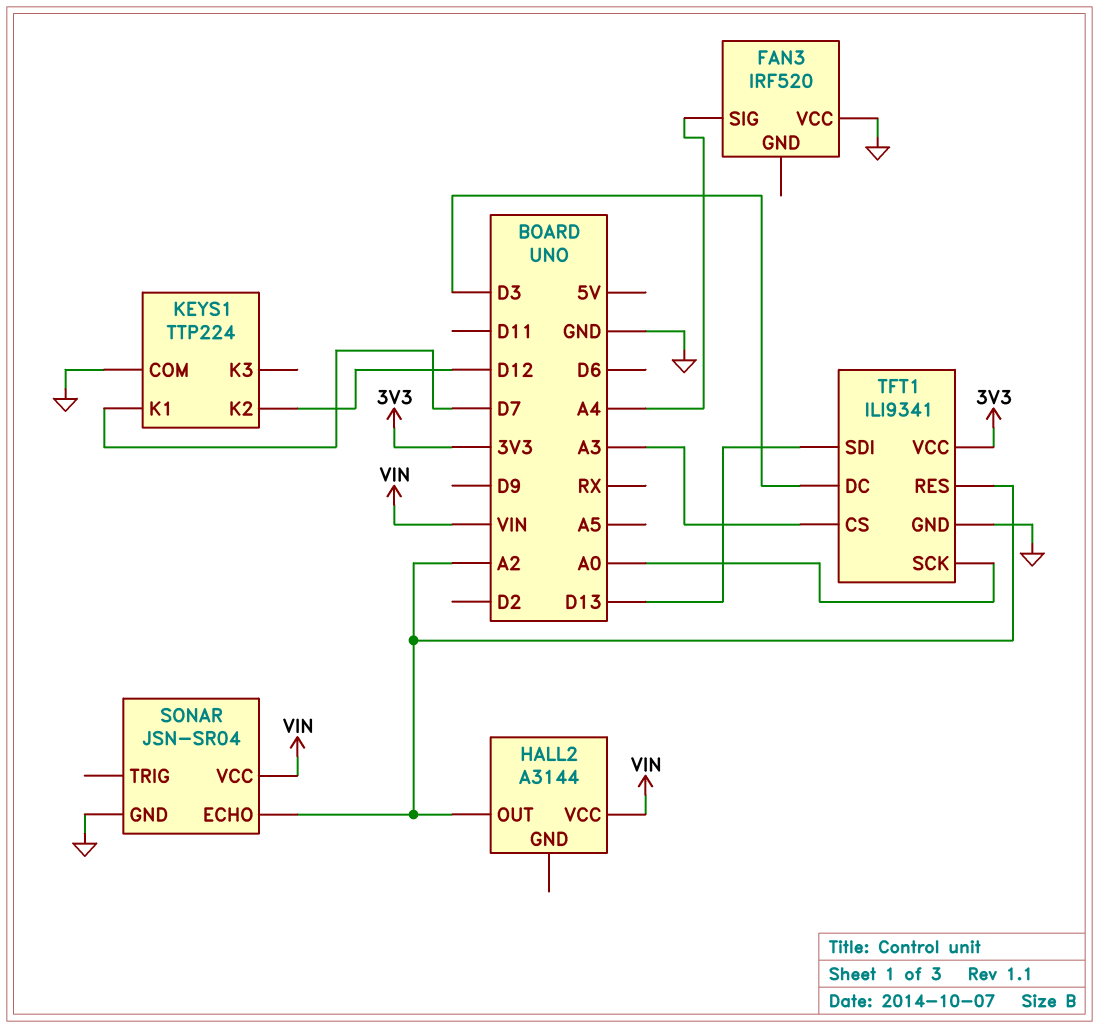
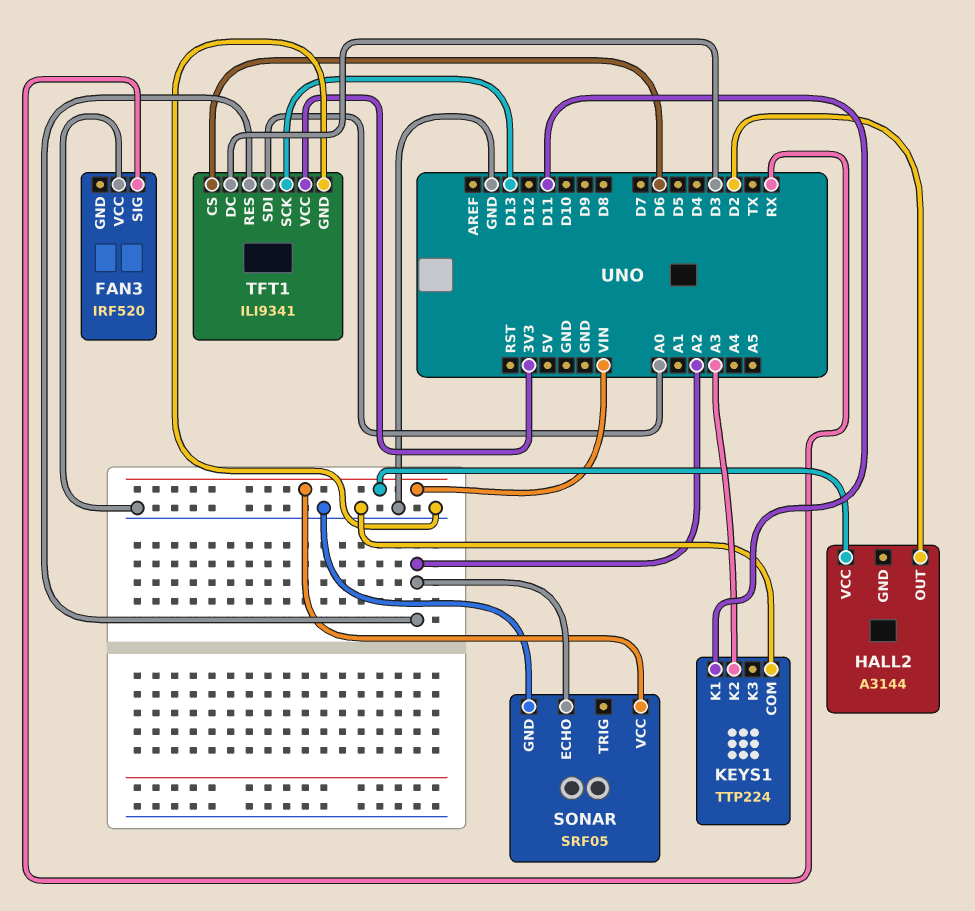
FAN3 pin SIG: A4 -> RX
HALL2 pin OUT: A2 -> D2
KEYS1 pin K1: D7 -> D11
KEYS1 pin K2: D12 -> A3
SONAR: JSN-SR04 -> SRF05
TFT1 pin CS: A3 -> D6
TFT1 pin SCK: A0 -> D13
TFT1 pin SDI: D13 -> A0

